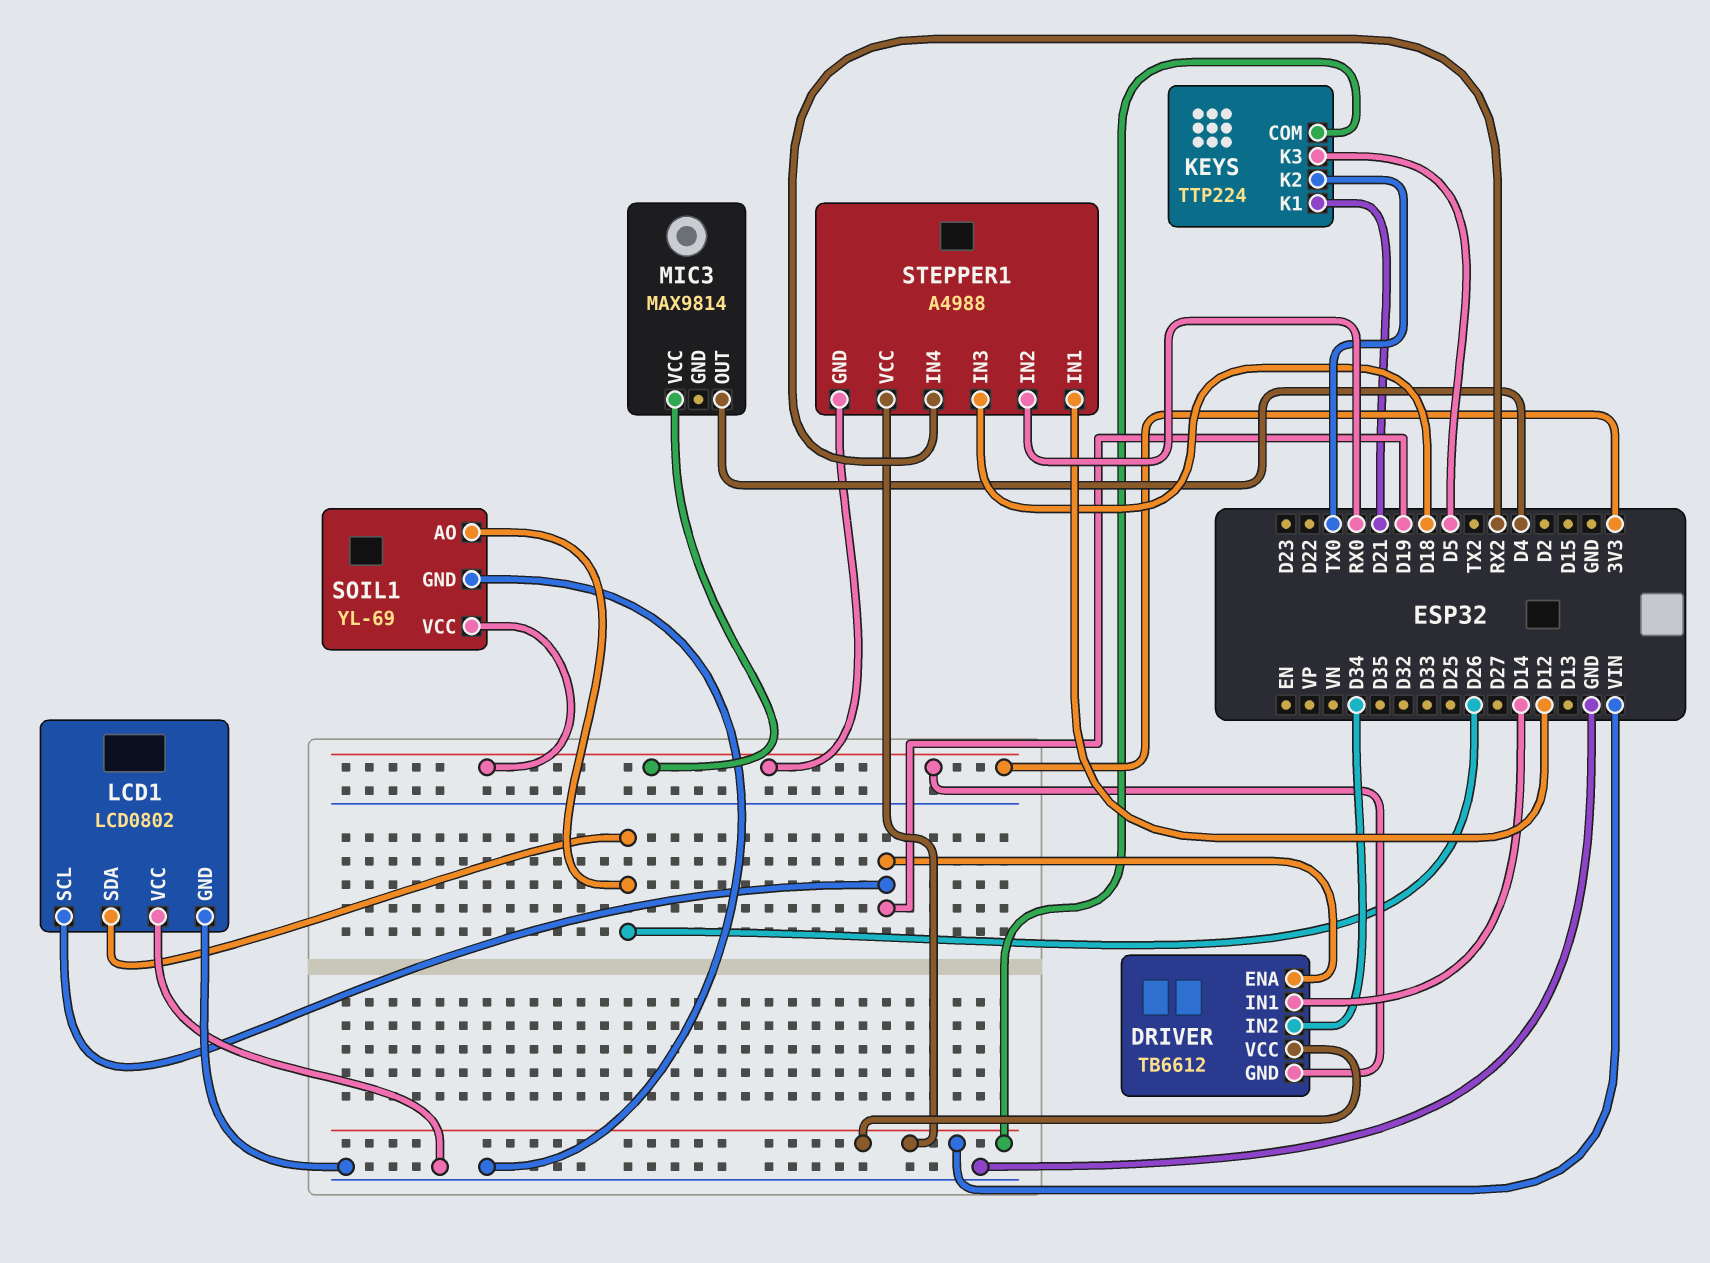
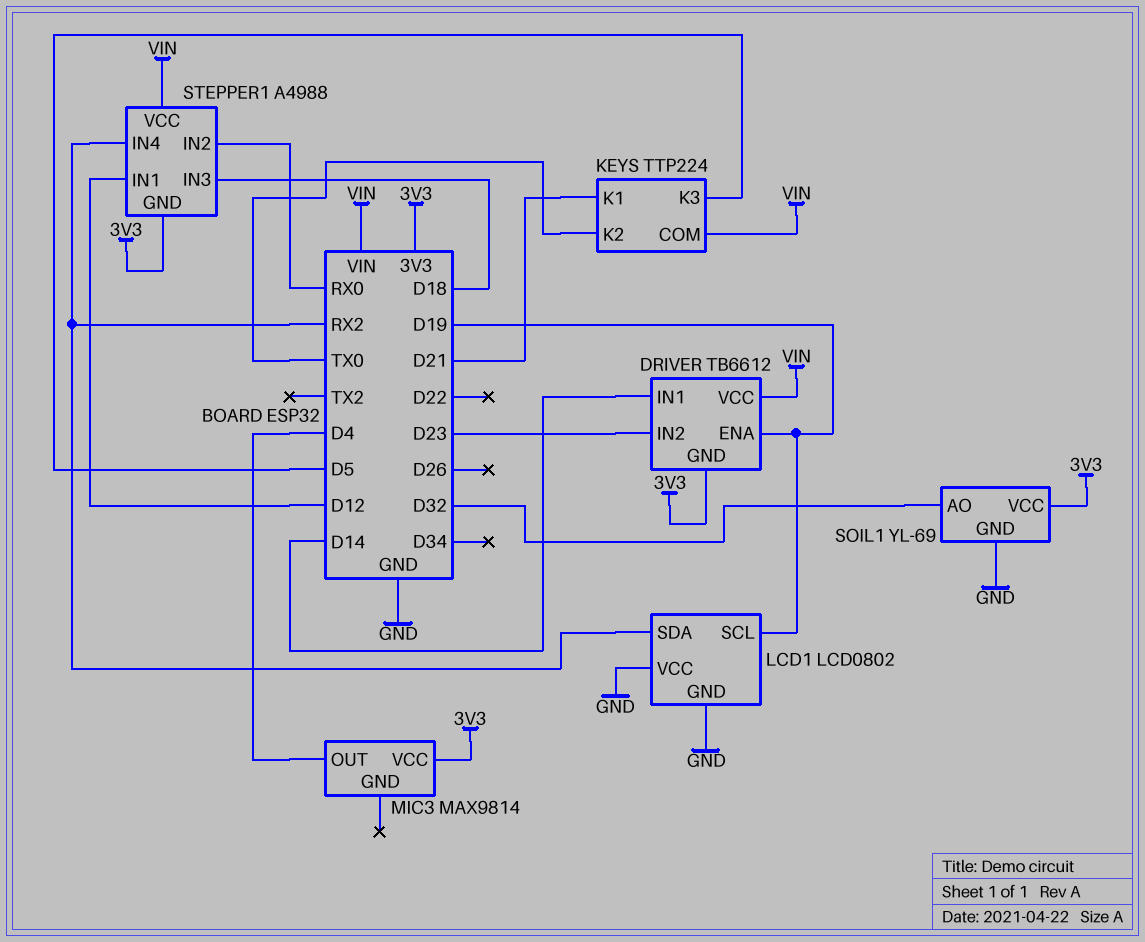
DRIVER pin IN2: D34 -> D23
LCD1 pin SDA: D26 -> RX2
SOIL1 pin AO: D26 -> D32

